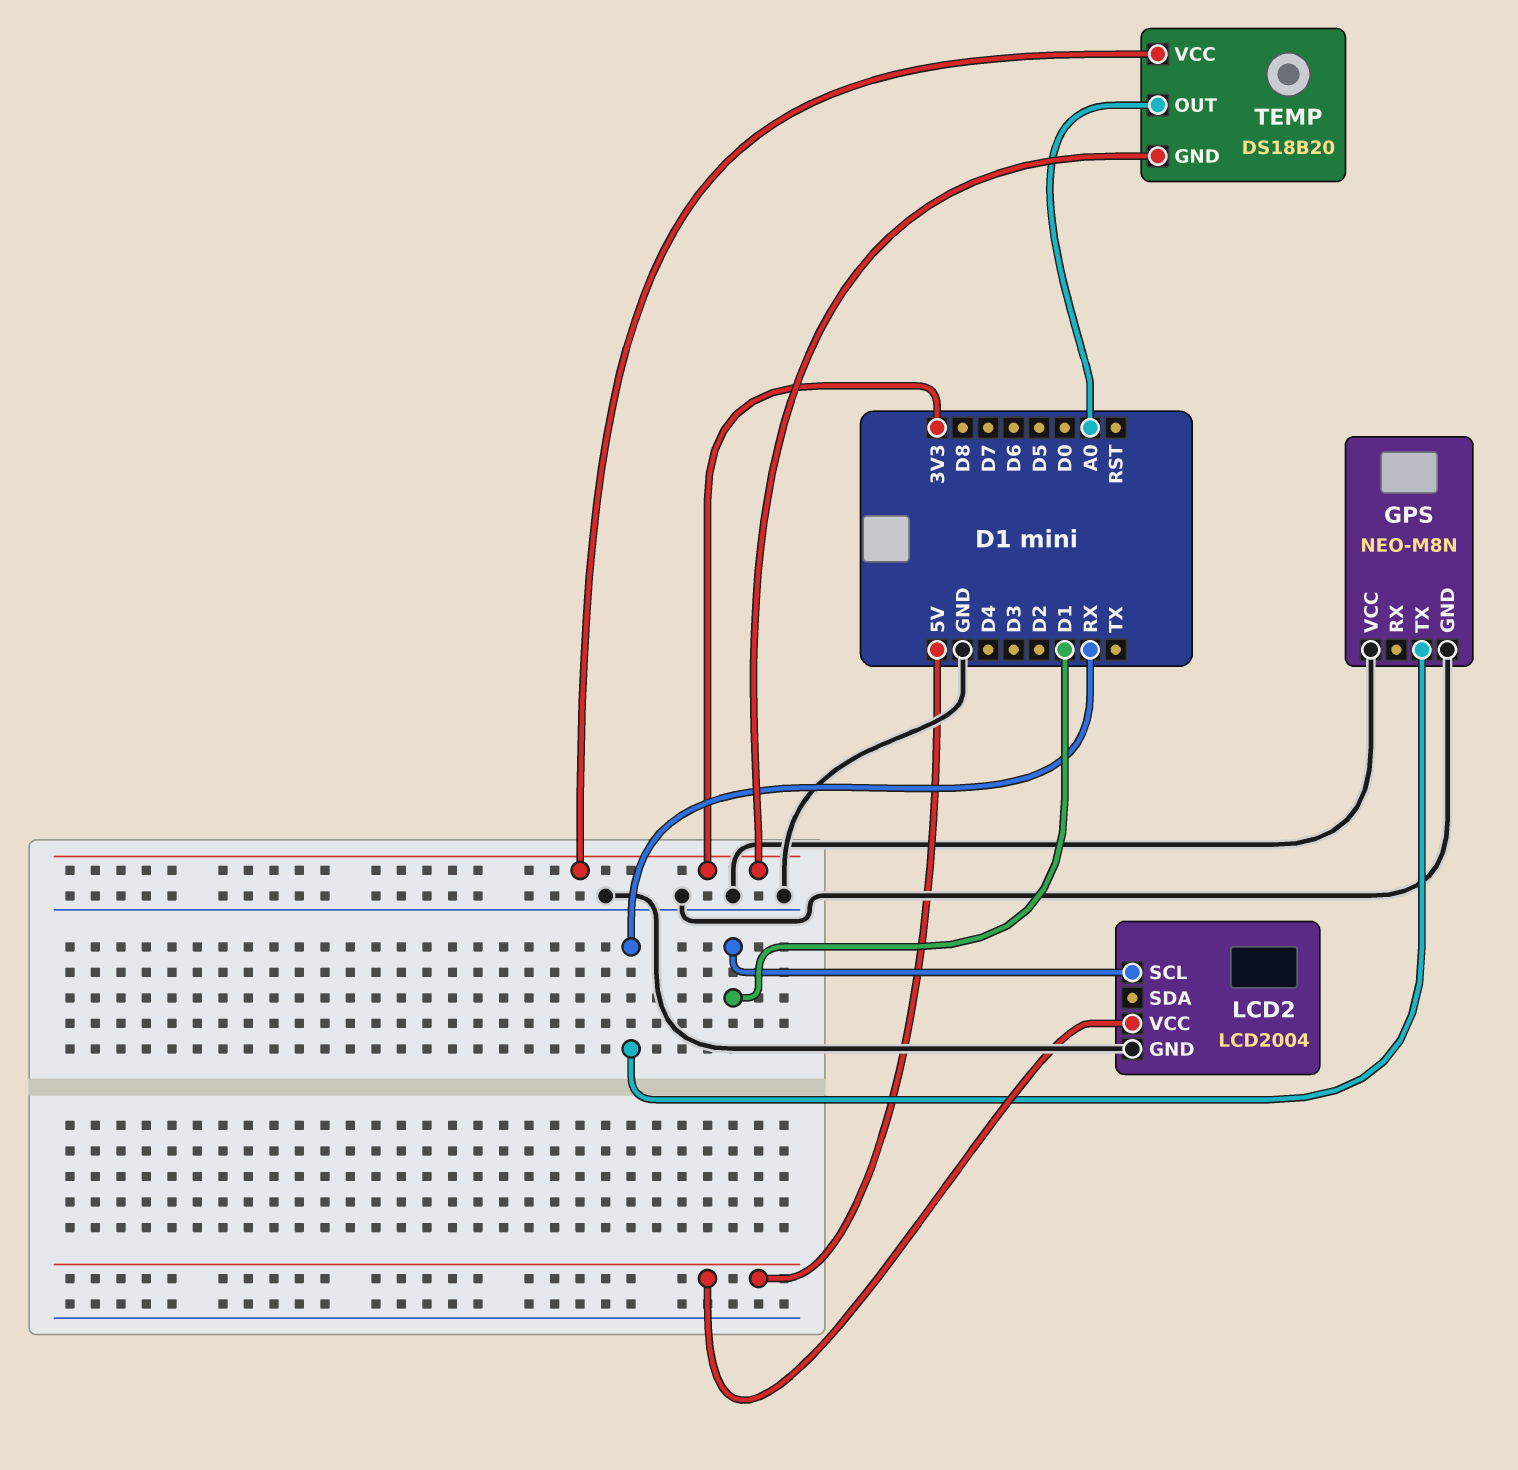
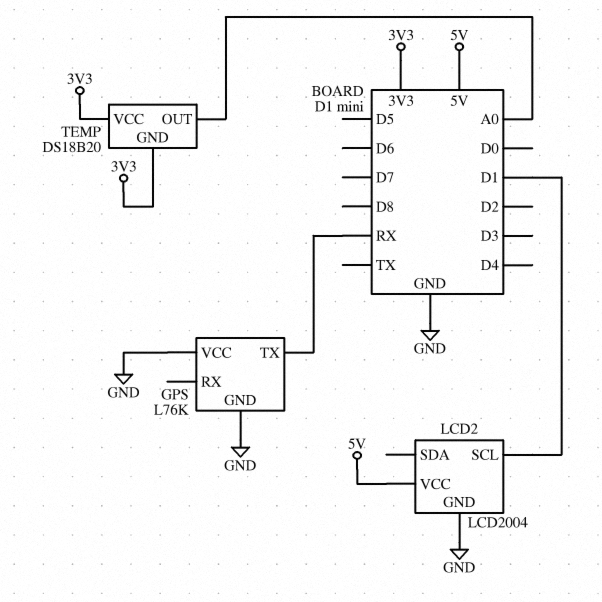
GPS: NEO-M8N -> L76K

